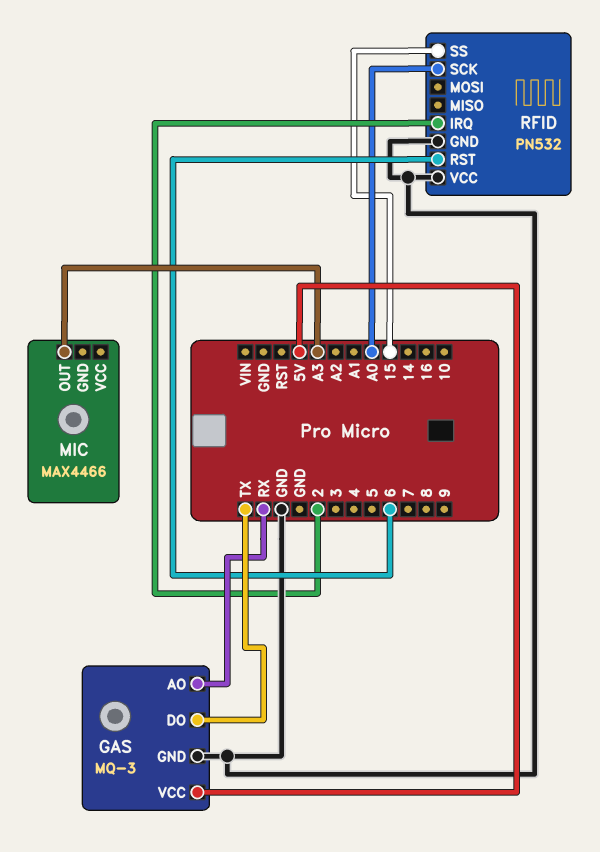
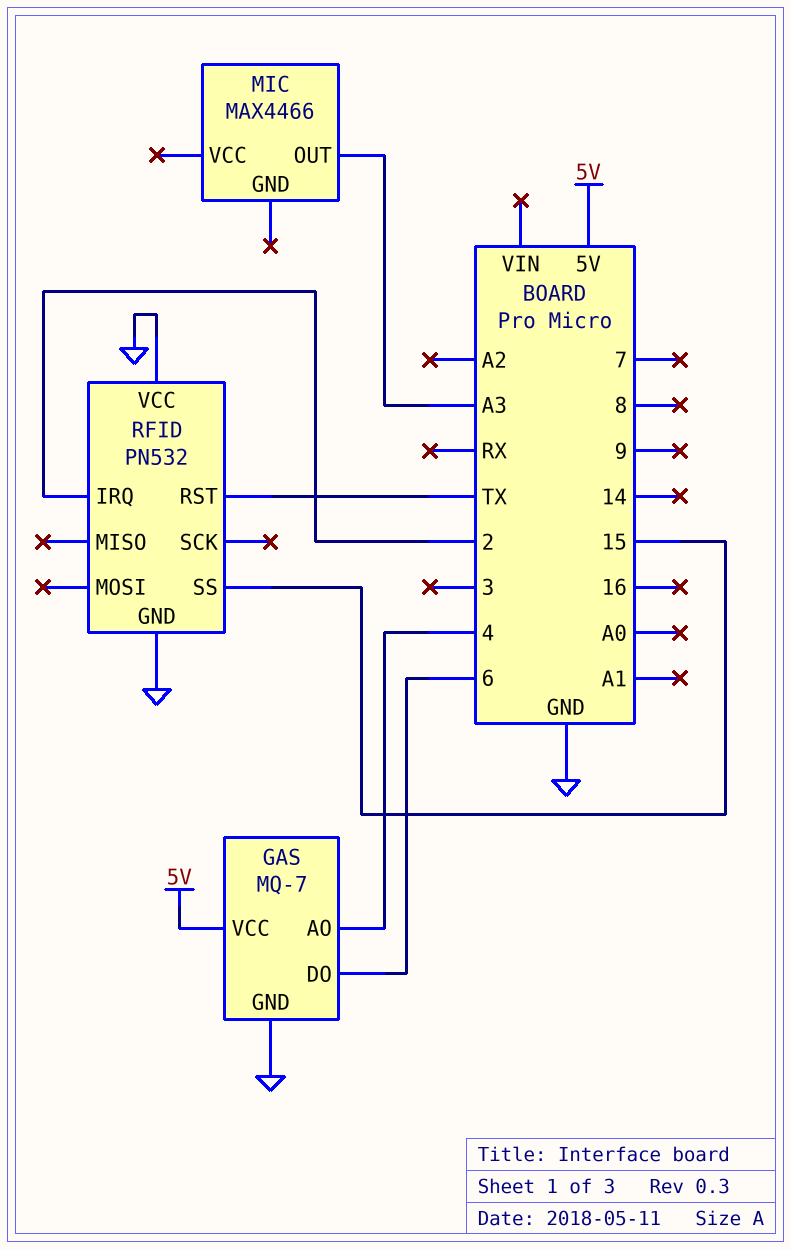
GAS: MQ-3 -> MQ-7
GAS pin AO: RX -> 4
GAS pin DO: TX -> 6
RFID pin RST: 6 -> TX
RFID pin SCK: A0 -> none

